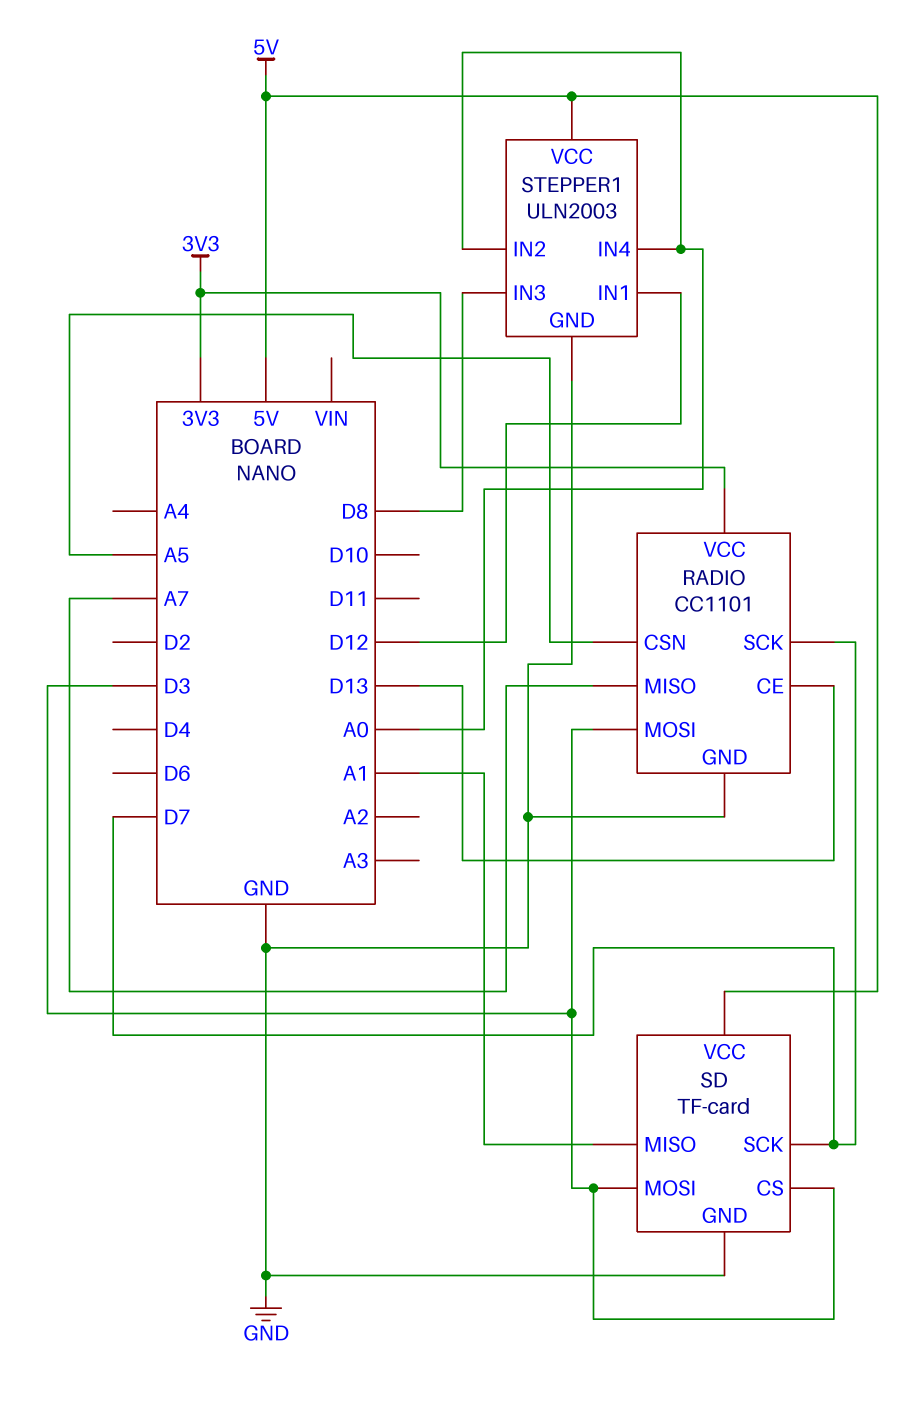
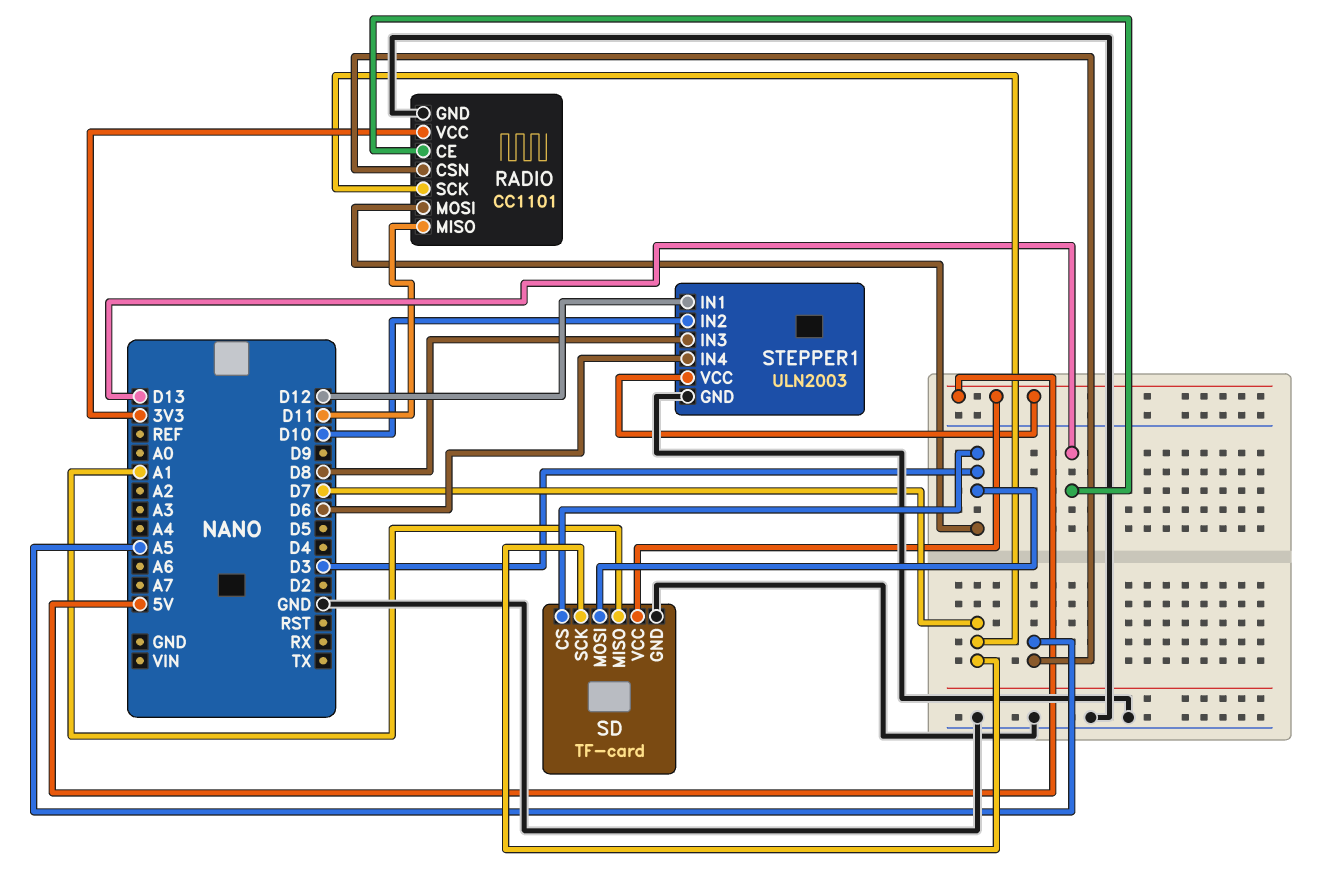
RADIO pin MISO: A7 -> D11
STEPPER1 pin IN2: A0 -> D10
STEPPER1 pin IN4: A0 -> D6

